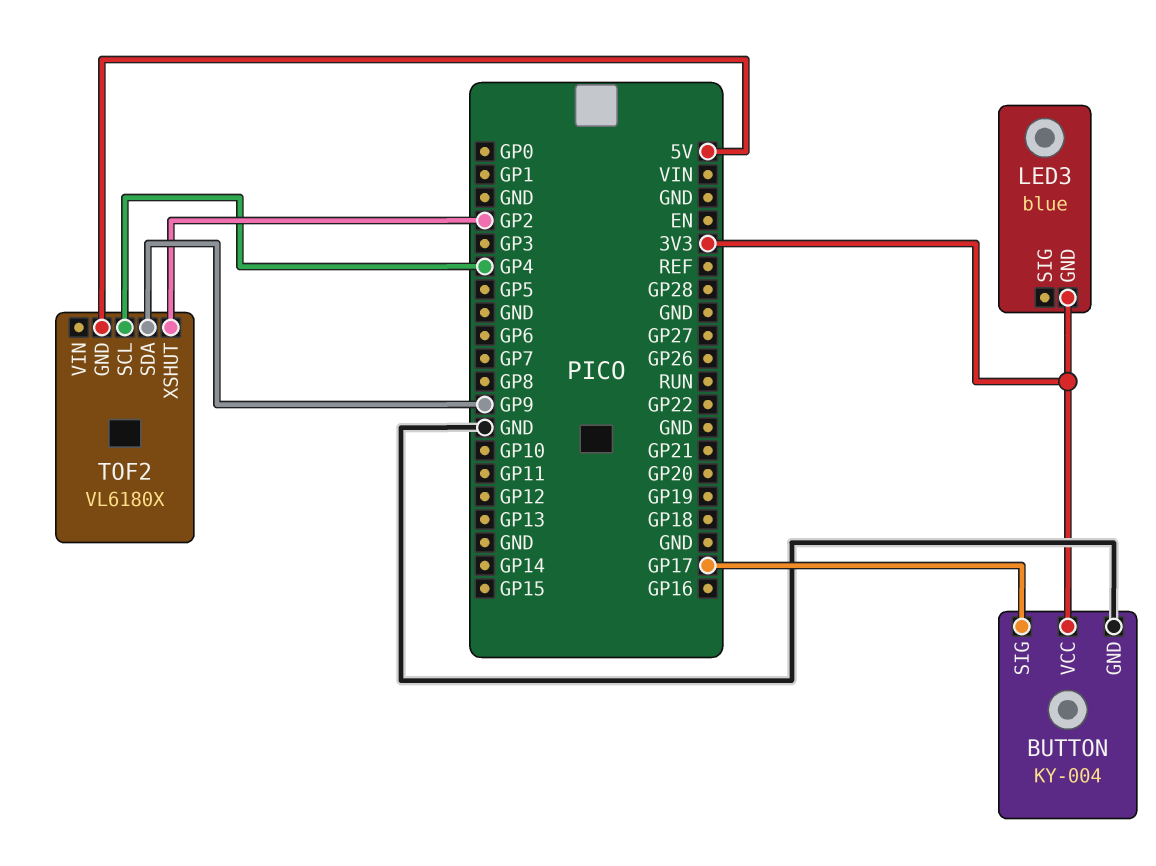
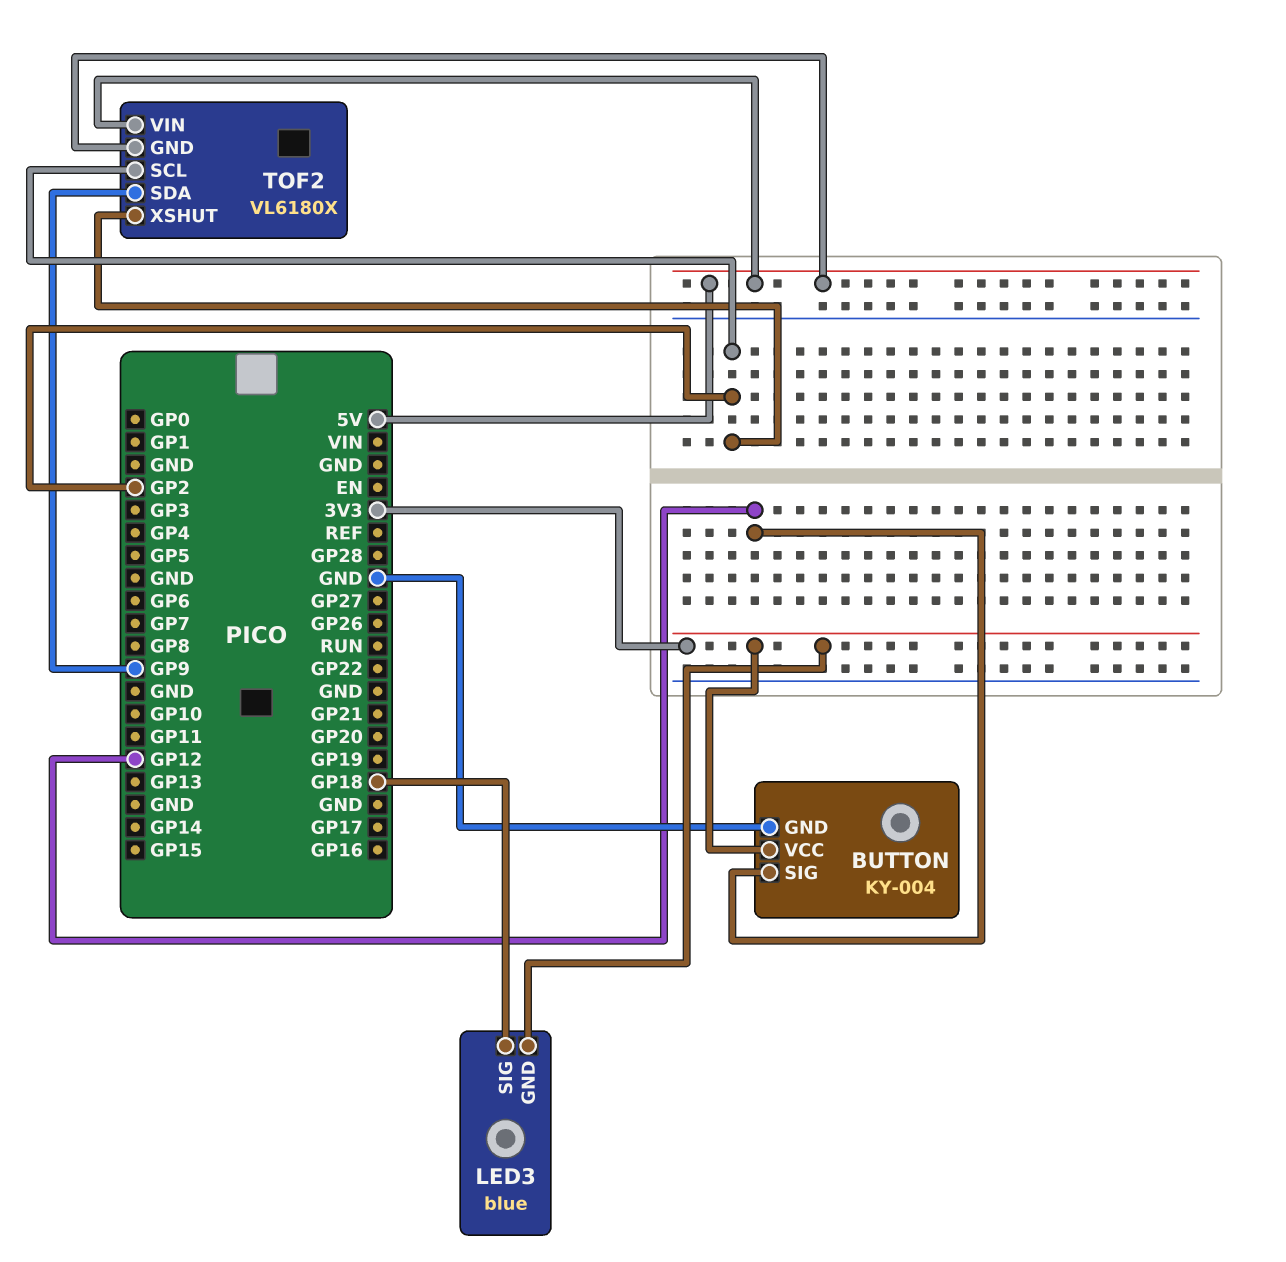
BUTTON pin SIG: GP17 -> GP12
LED3 pin SIG: none -> GP18
TOF2 pin SCL: GP4 -> GP2
TOF2 pin VIN: none -> 5V

